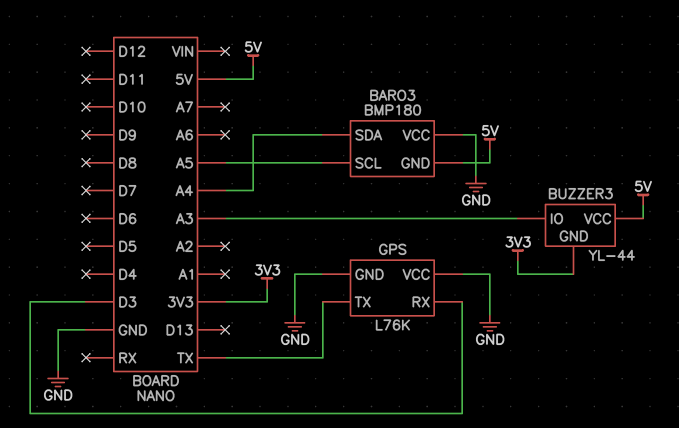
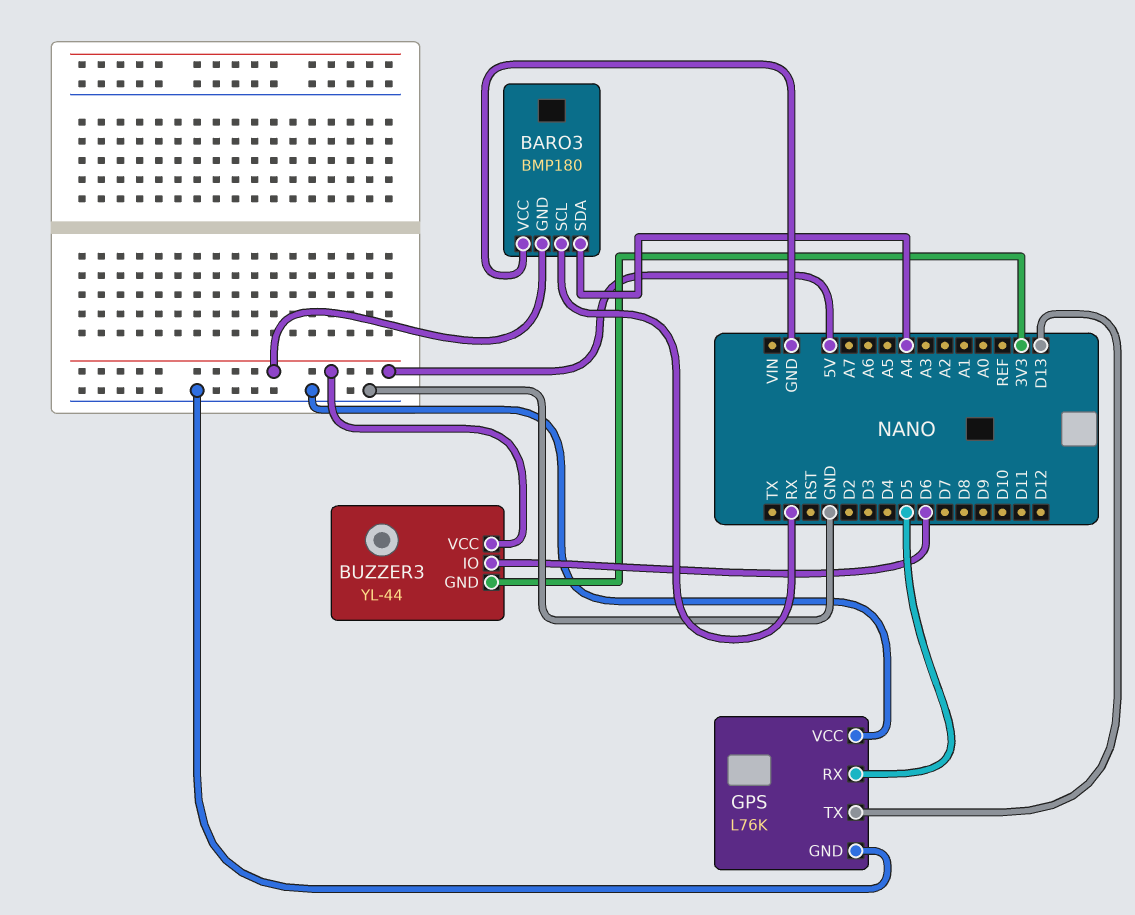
BARO3 pin SCL: A5 -> RX
BUZZER3 pin IO: A3 -> D6
GPS pin RX: D3 -> D5
GPS pin TX: TX -> D13

